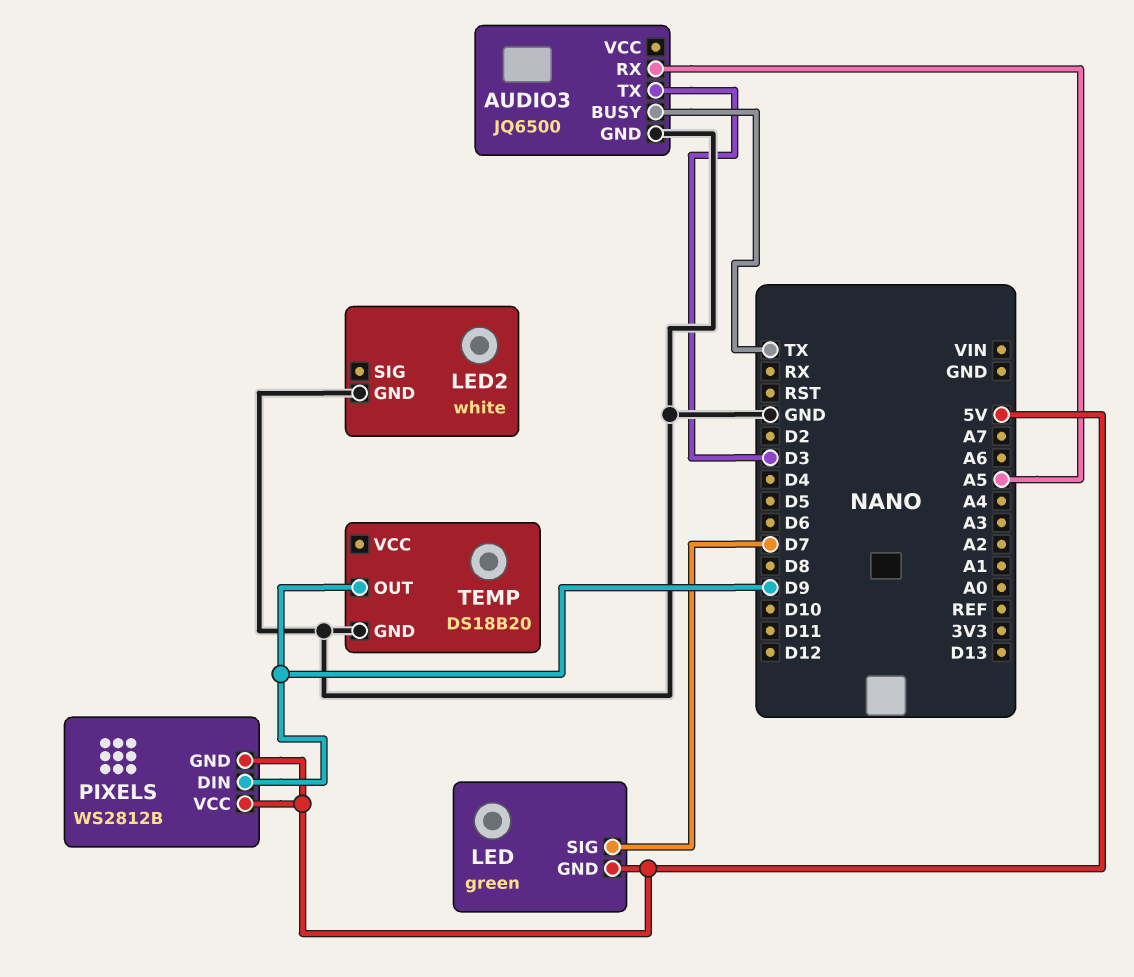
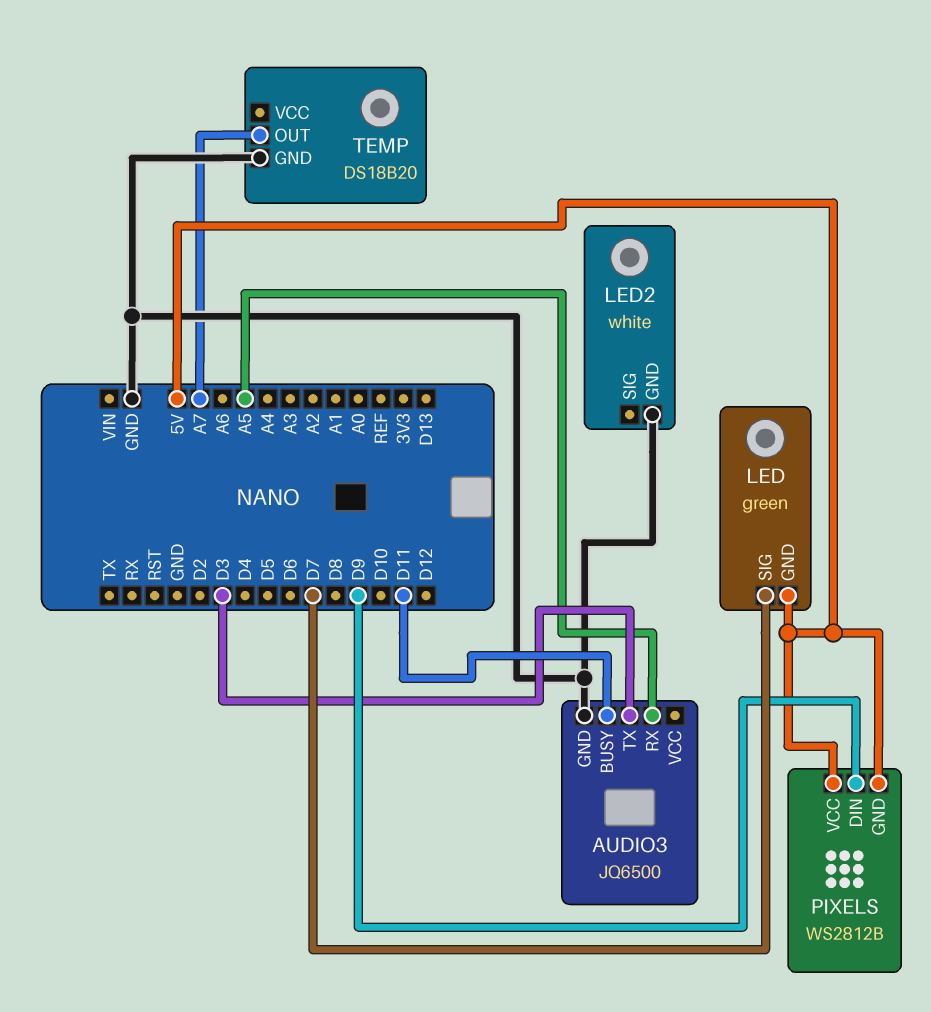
AUDIO3 pin BUSY: TX -> D11
TEMP pin OUT: D9 -> A7

